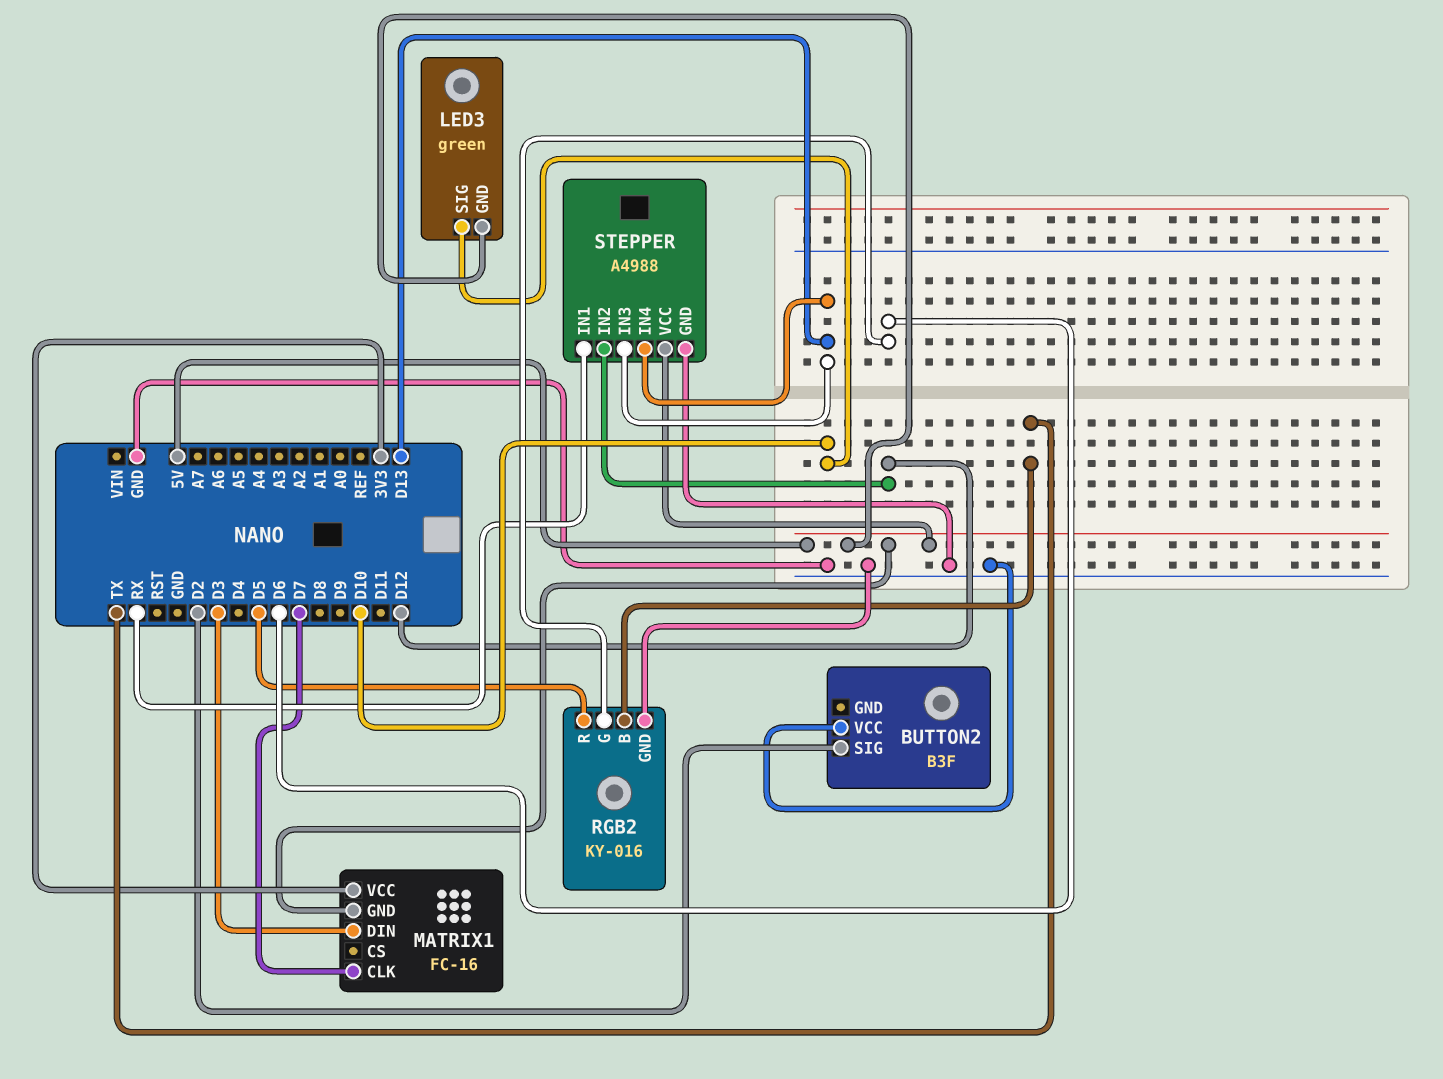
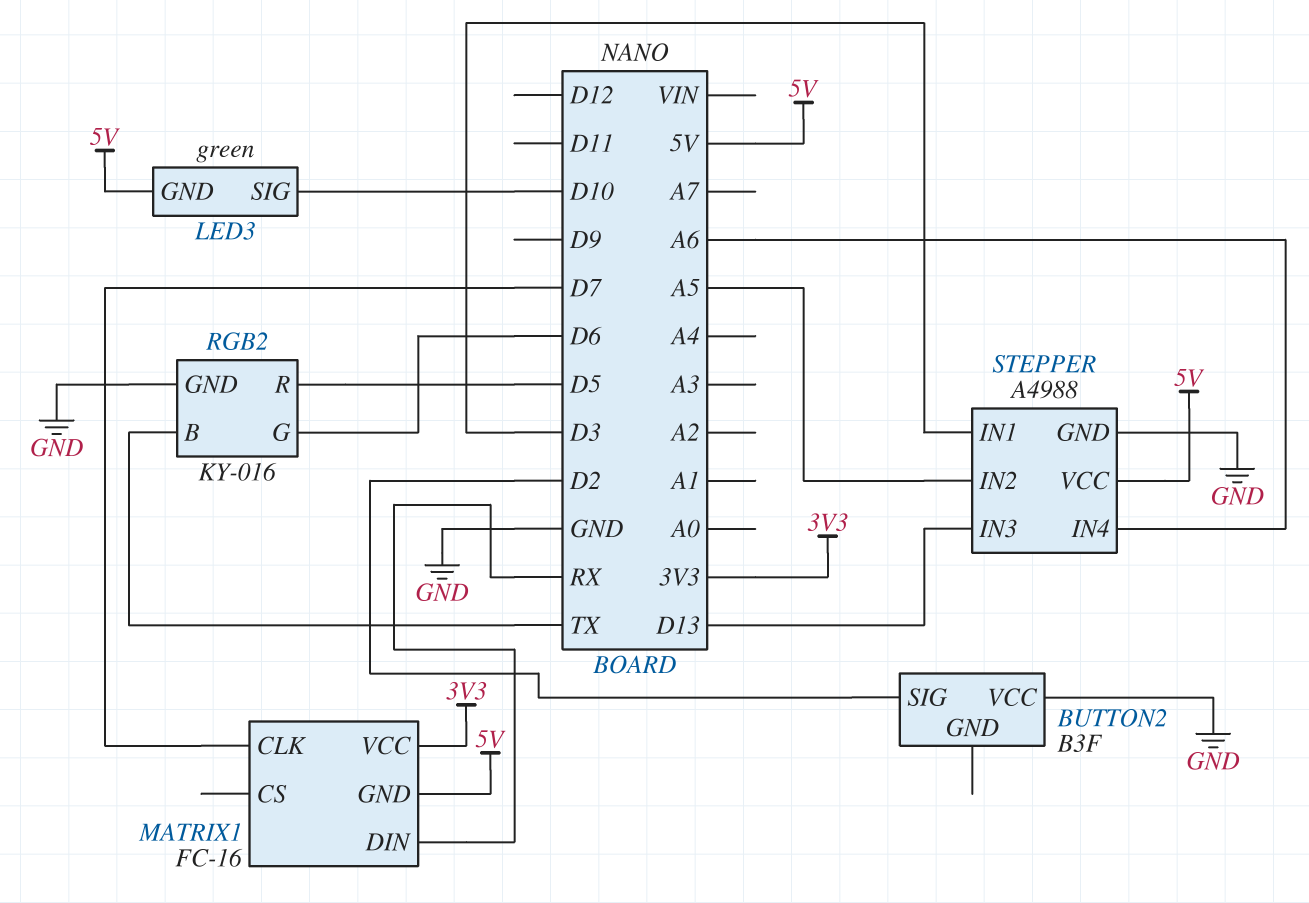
MATRIX1 pin DIN: D3 -> RX
STEPPER pin IN1: RX -> D3
STEPPER pin IN2: D12 -> A5
STEPPER pin IN4: D13 -> A6

